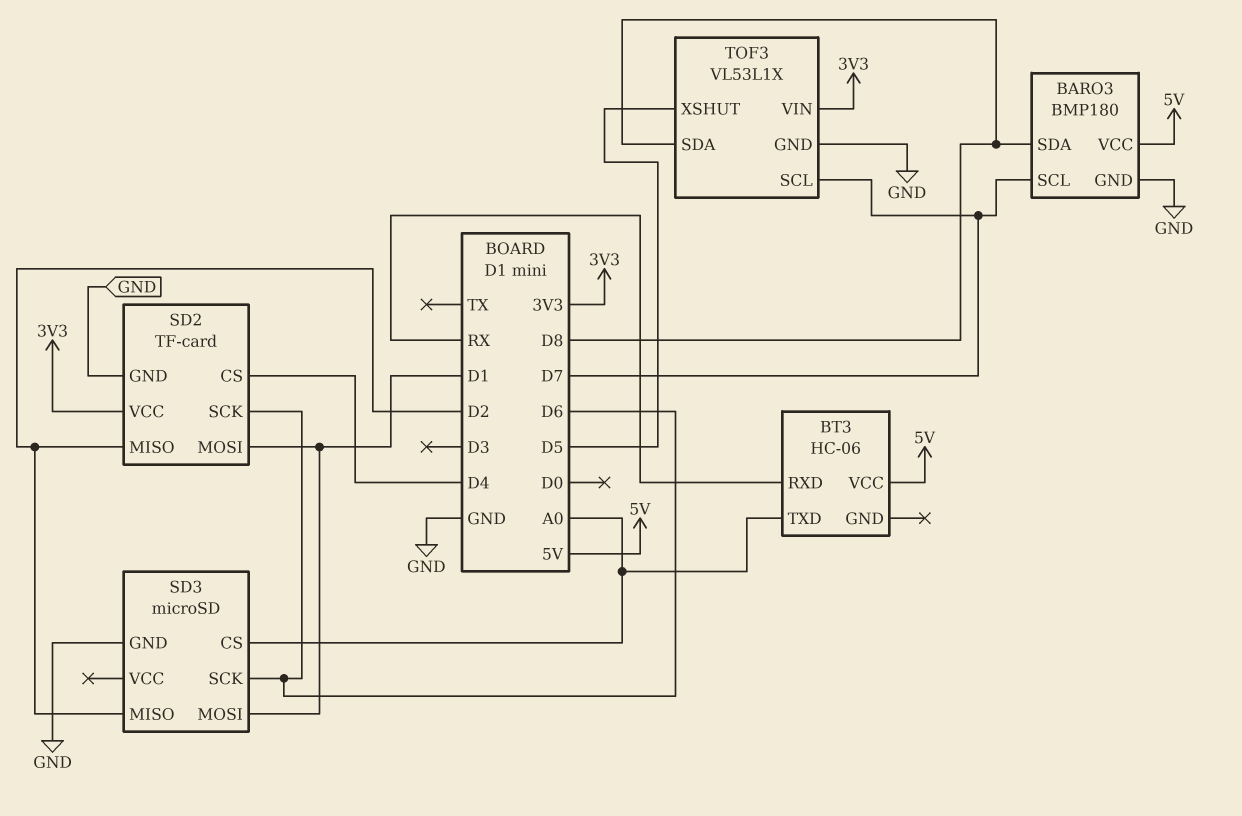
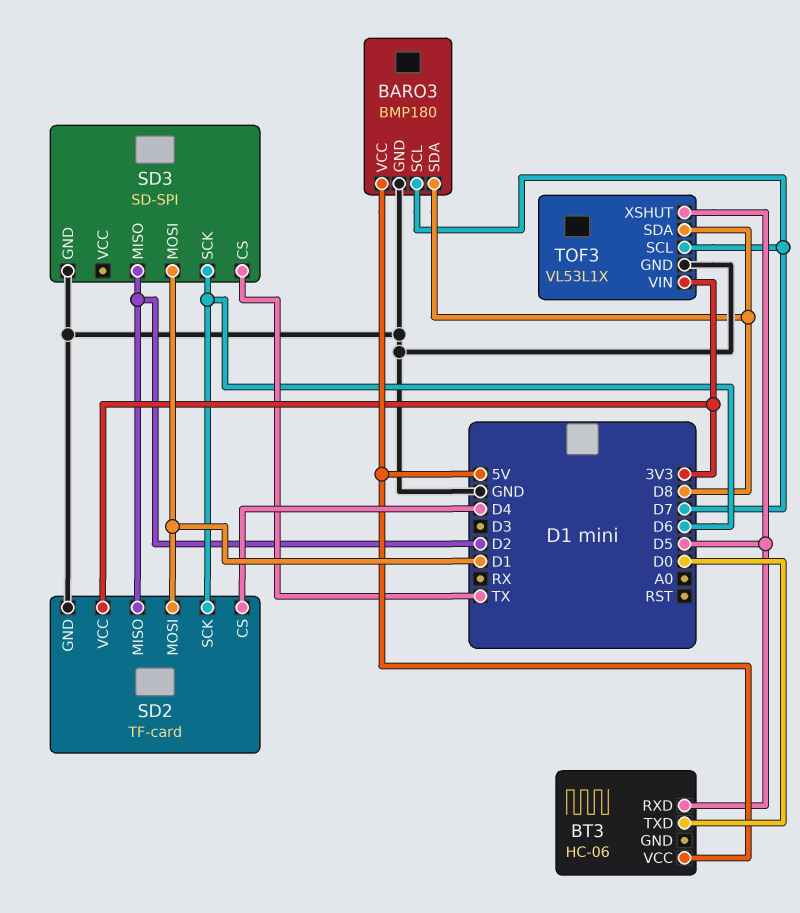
BT3 pin RXD: RX -> D5
BT3 pin TXD: A0 -> D0
SD3: microSD -> SD-SPI
SD3 pin CS: A0 -> TX

